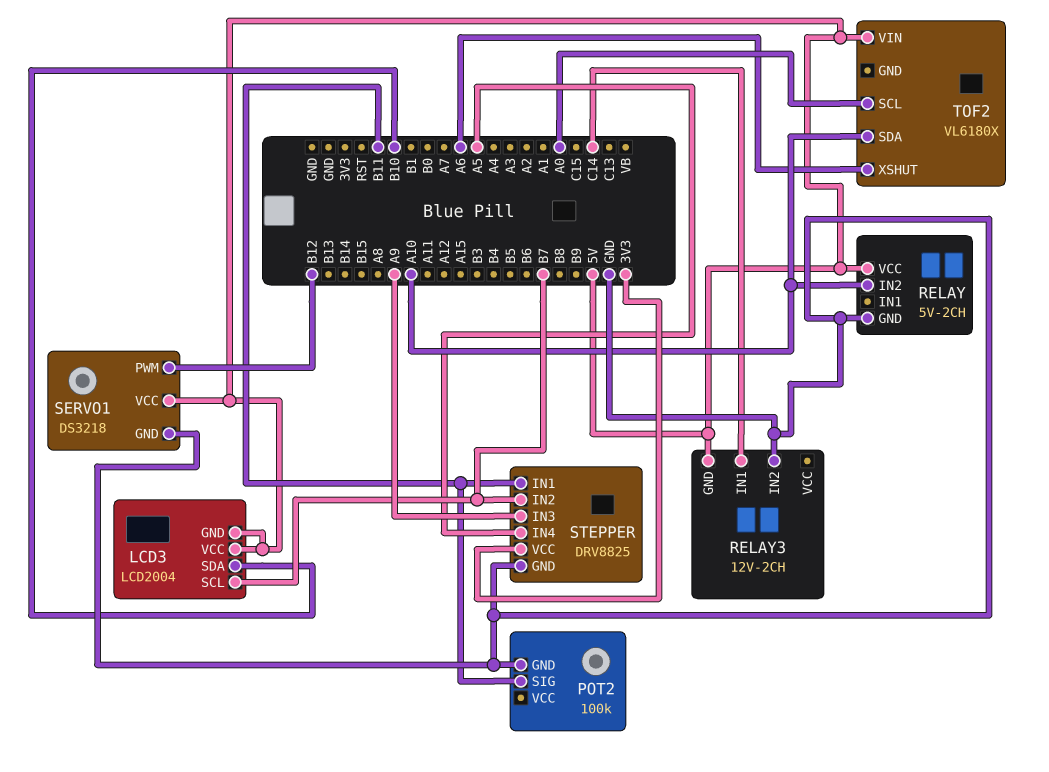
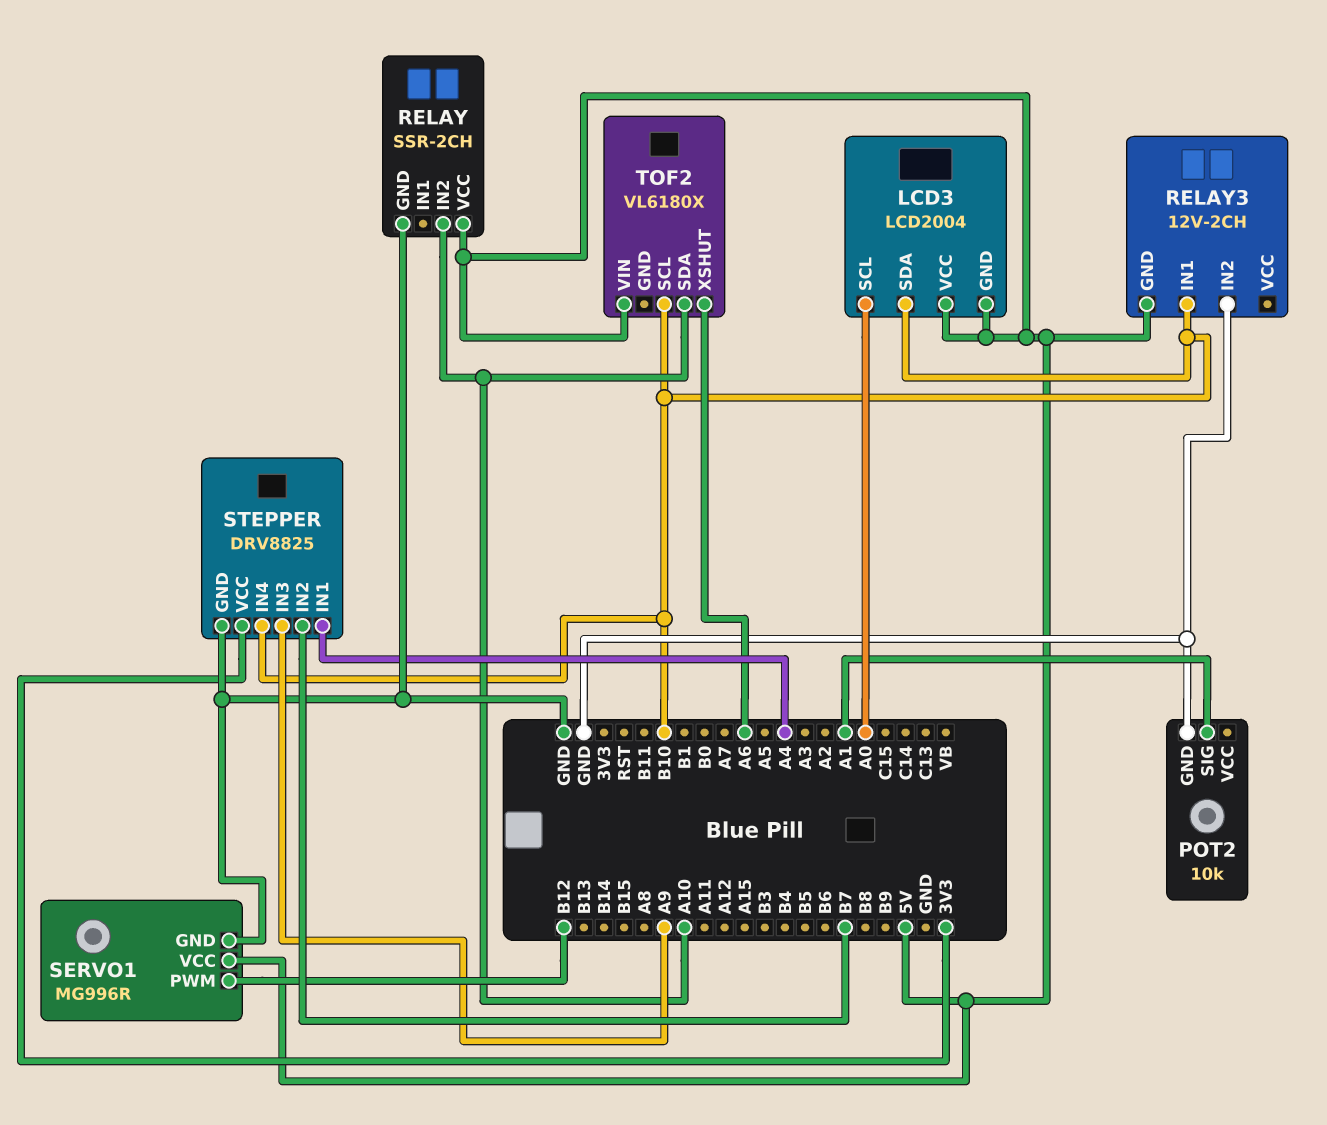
LCD3 pin SCL: B7 -> A0
POT2: 100k -> 10k
POT2 pin SIG: B11 -> A1
RELAY: 5V-2CH -> SSR-2CH
RELAY3 pin IN1: C14 -> B10
SERVO1: DS3218 -> MG996R
STEPPER pin IN1: B11 -> A4
STEPPER pin IN4: A5 -> B10
TOF2 pin SCL: A0 -> B10

